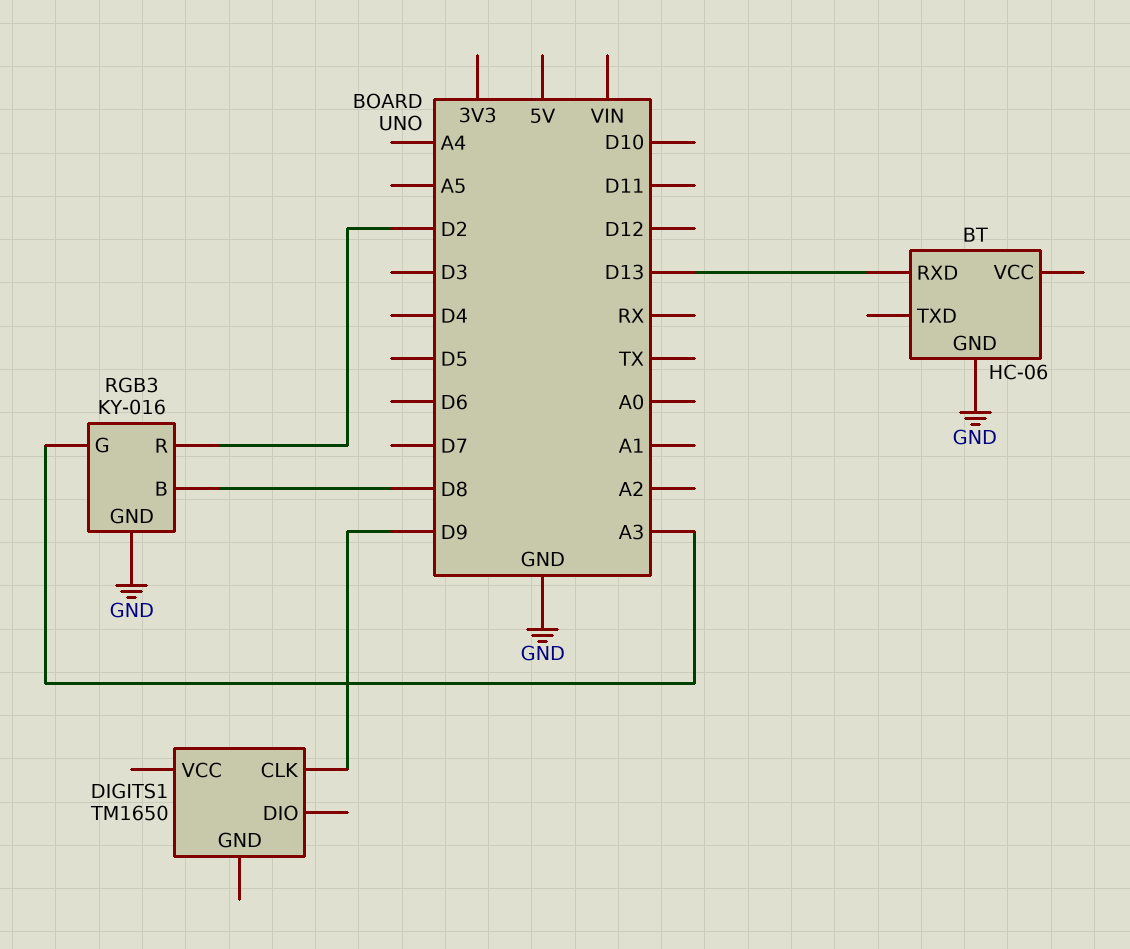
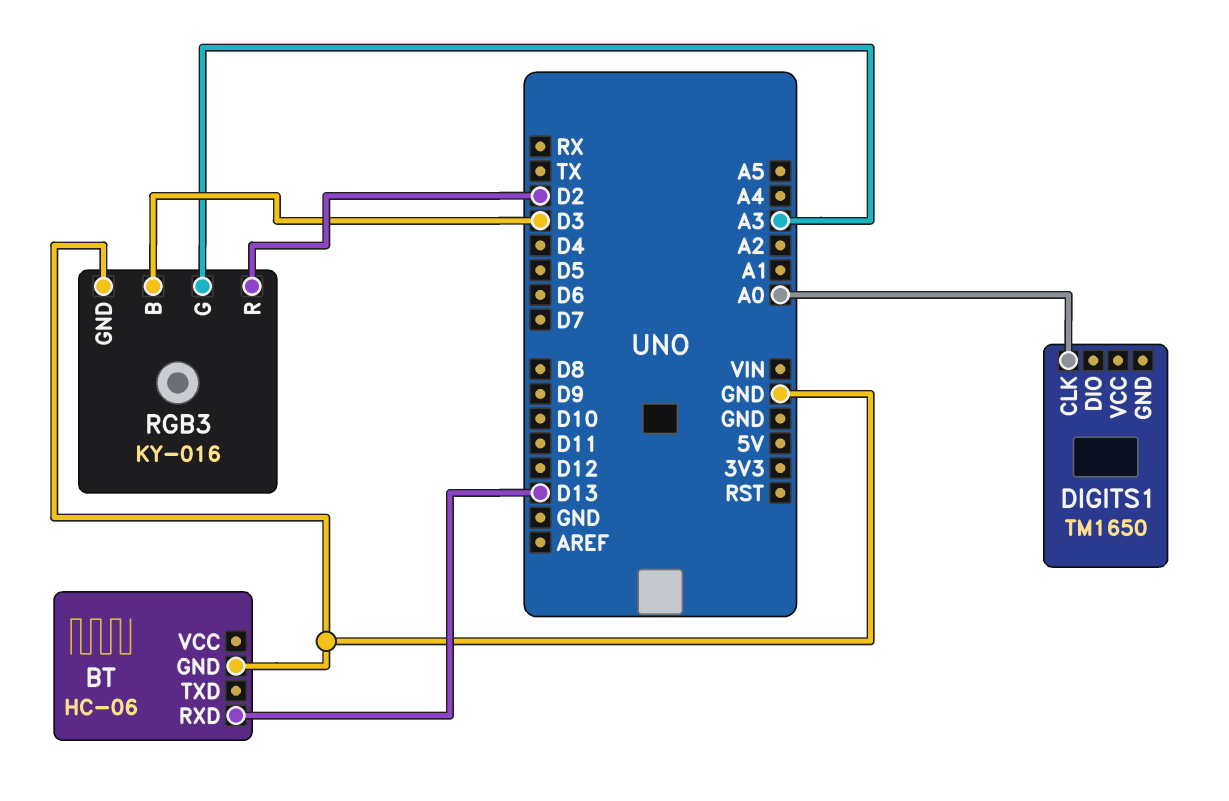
DIGITS1 pin CLK: D9 -> A0
RGB3 pin B: D8 -> D3

